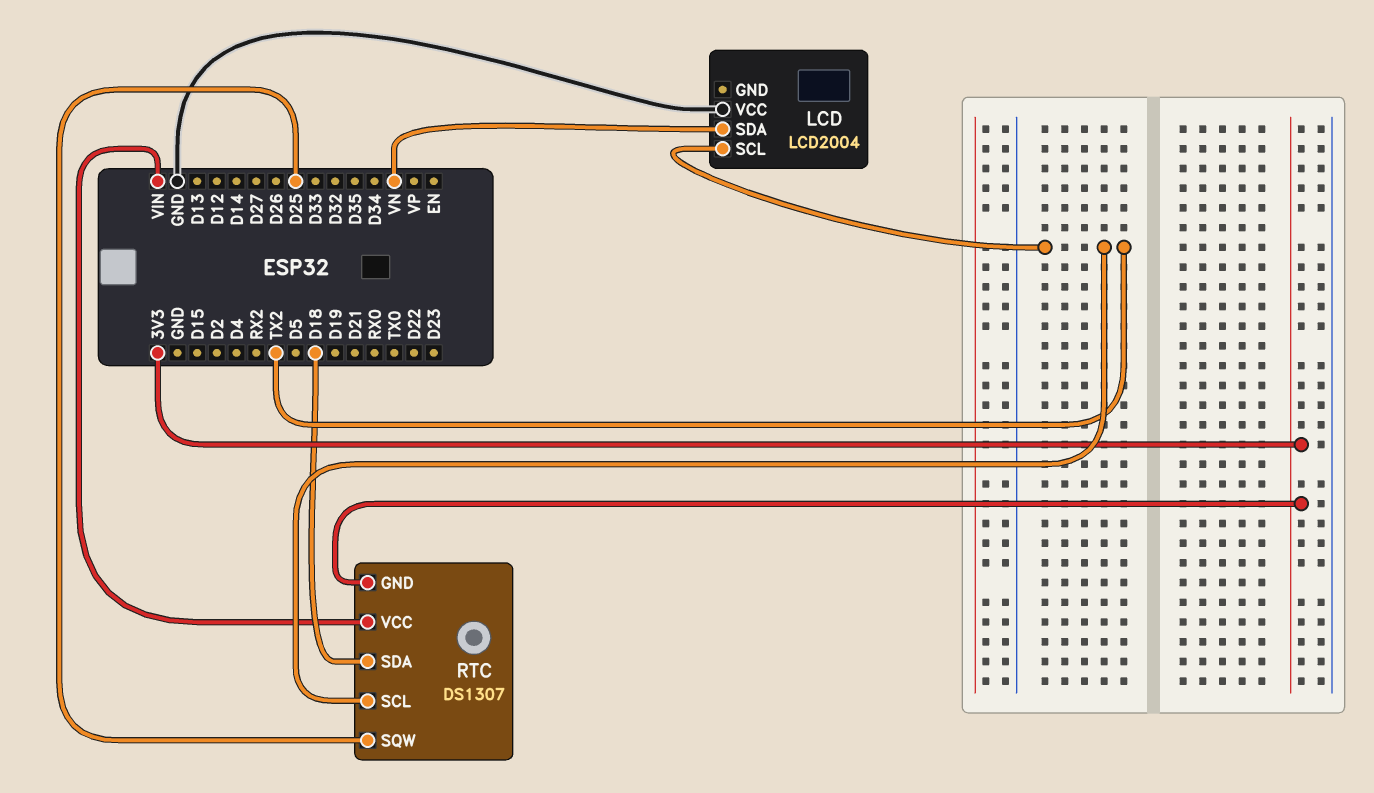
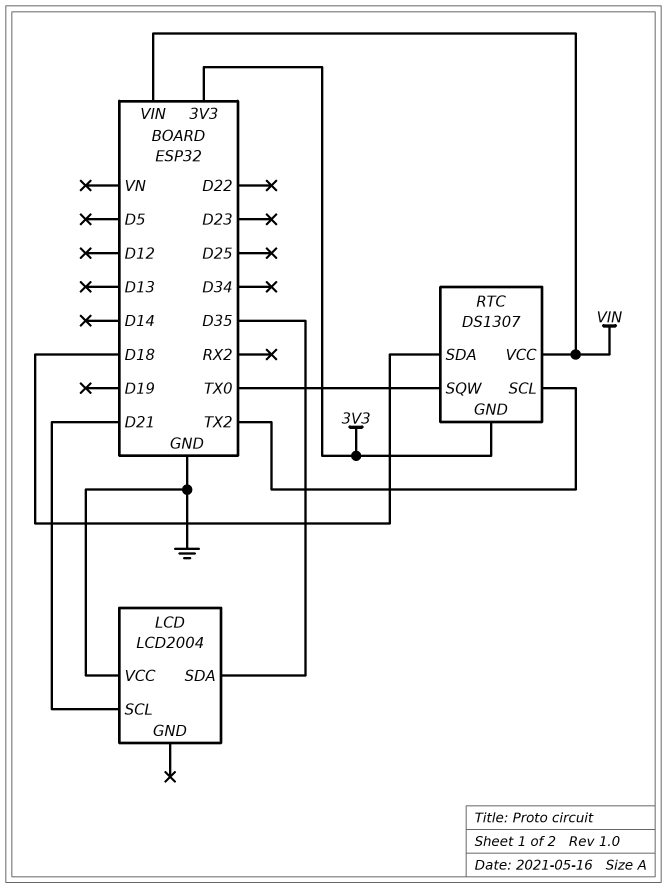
LCD pin SCL: TX2 -> D21
LCD pin SDA: VN -> D35
RTC pin SQW: D25 -> TX0

